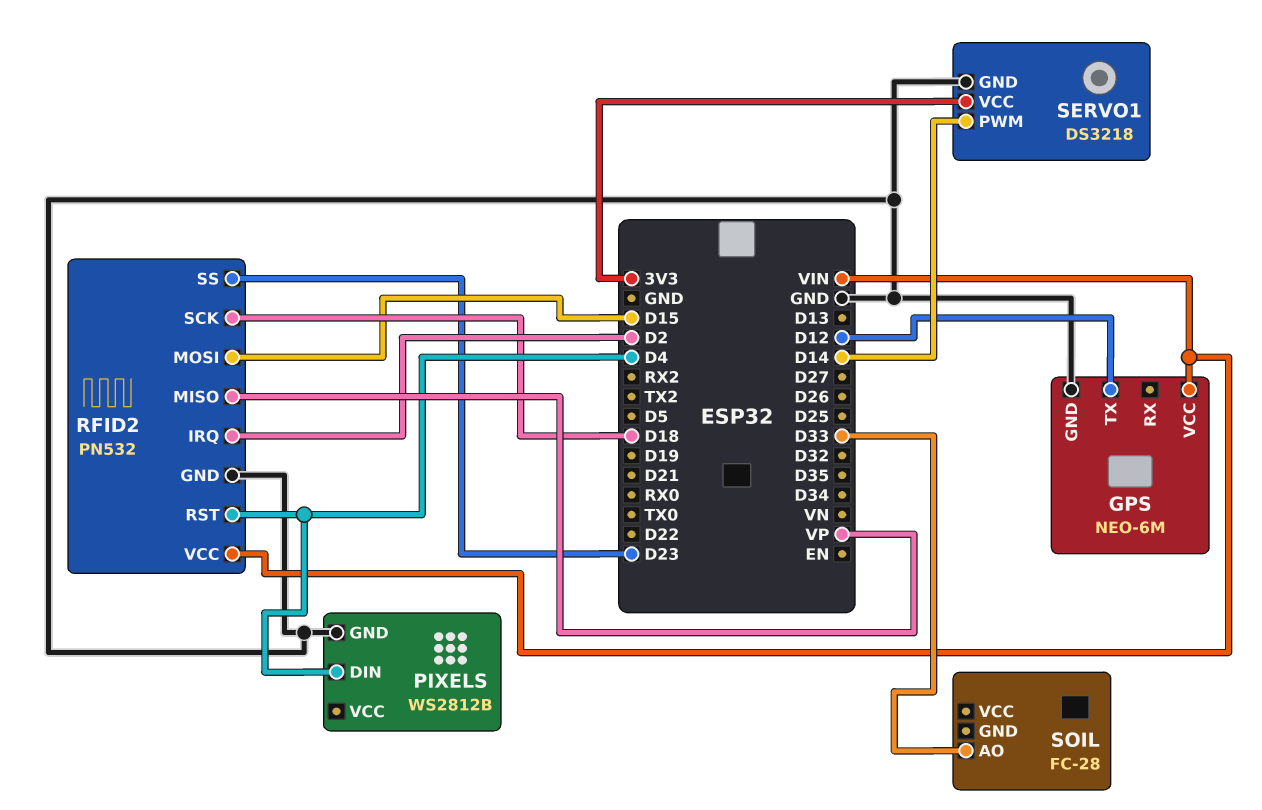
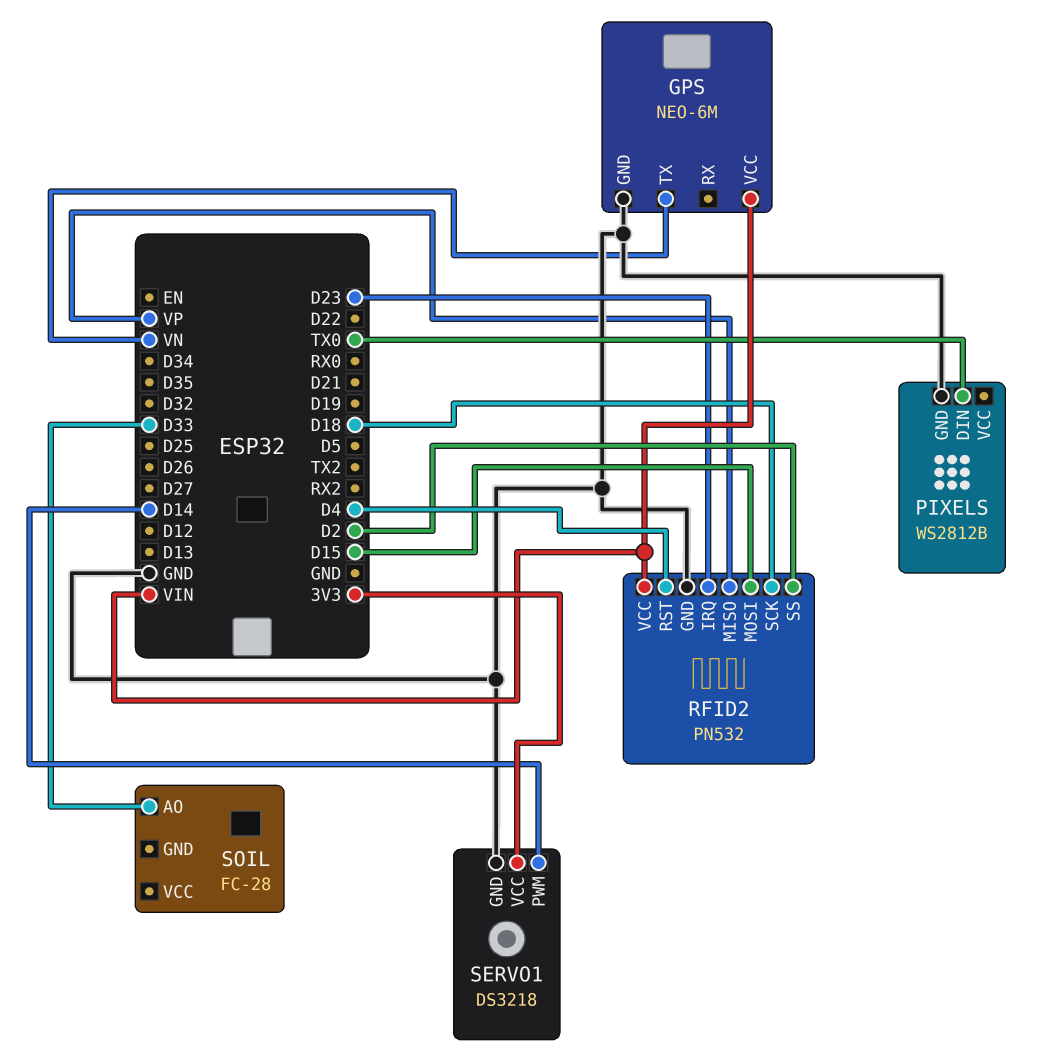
GPS pin TX: D12 -> VN
PIXELS pin DIN: D4 -> TX0
RFID2 pin IRQ: D2 -> D23
RFID2 pin SS: D23 -> D2

